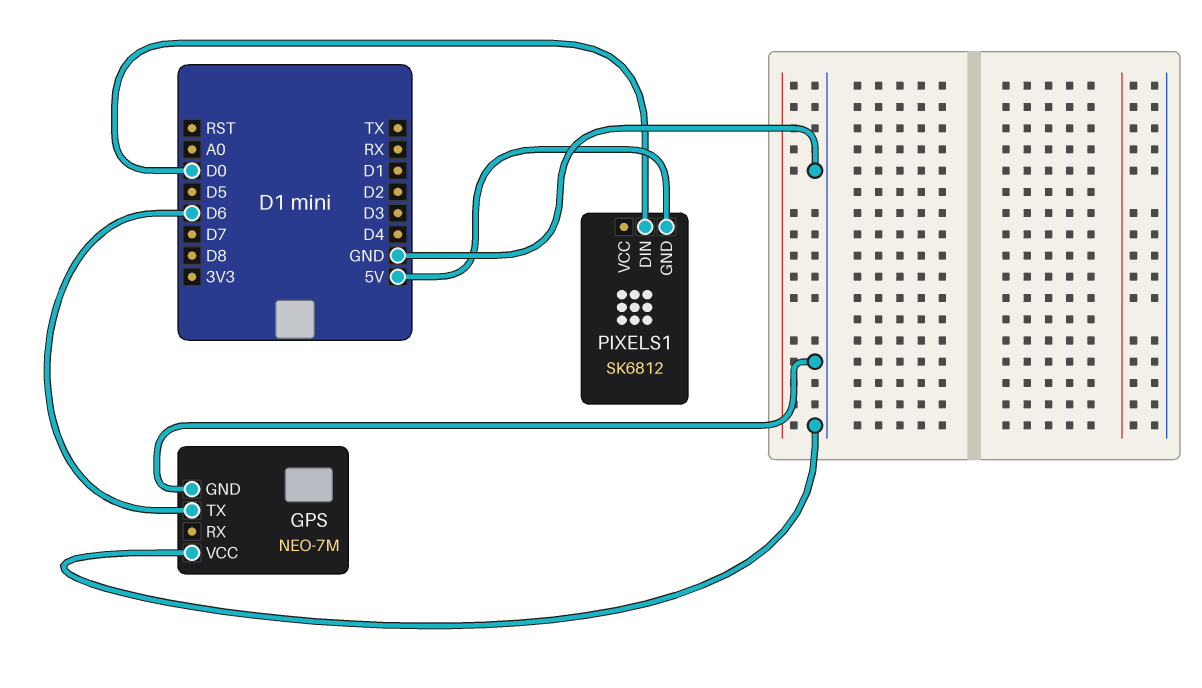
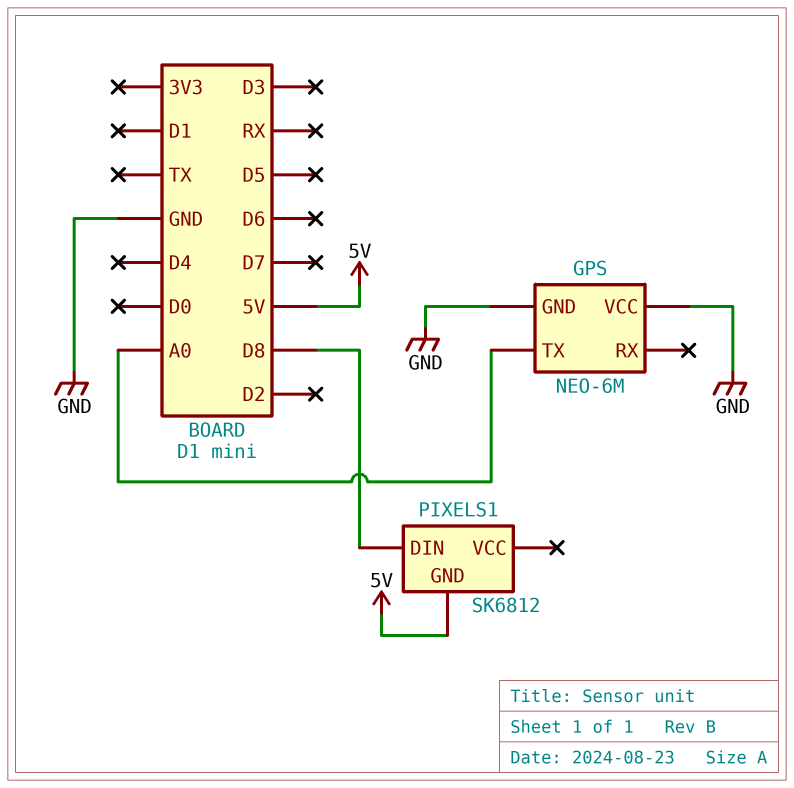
GPS: NEO-7M -> NEO-6M
GPS pin TX: D6 -> A0
PIXELS1 pin DIN: D0 -> D8

